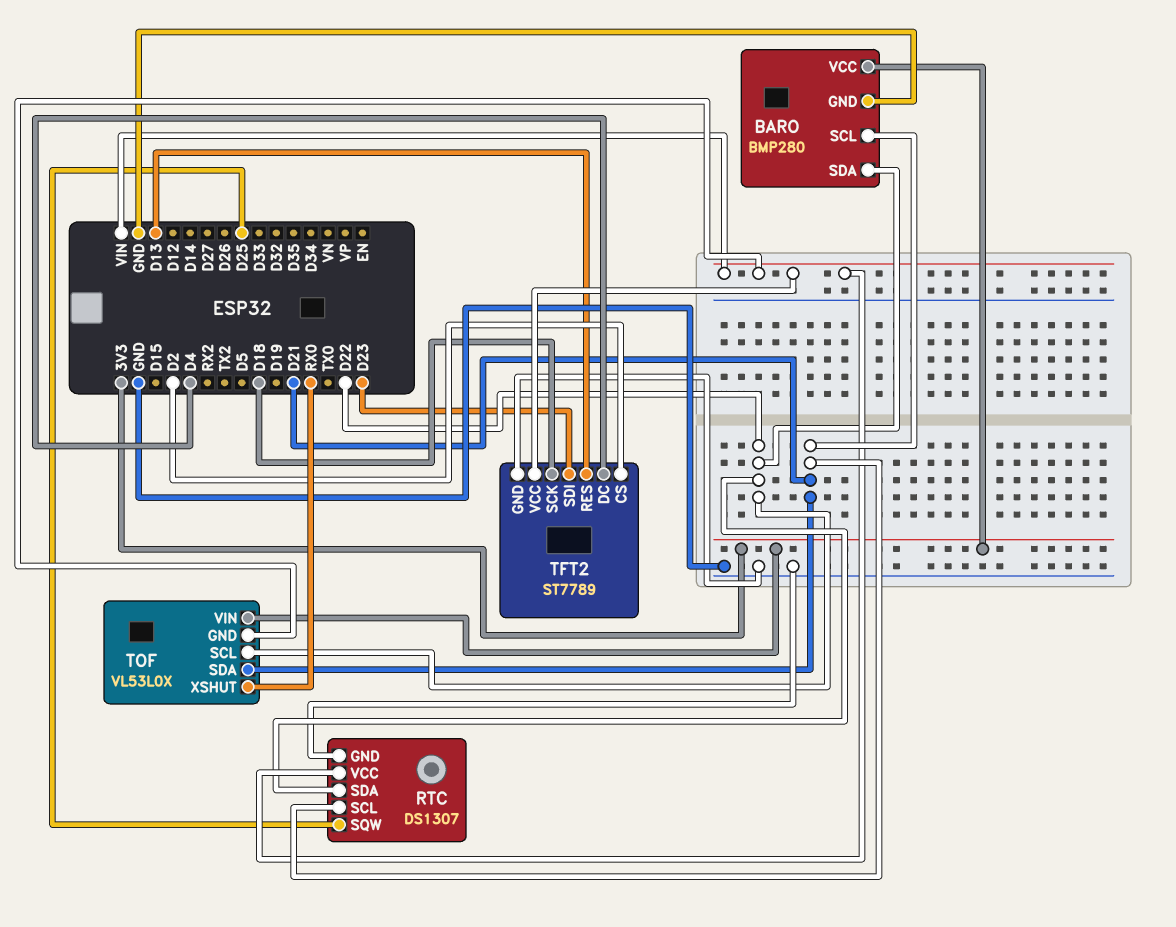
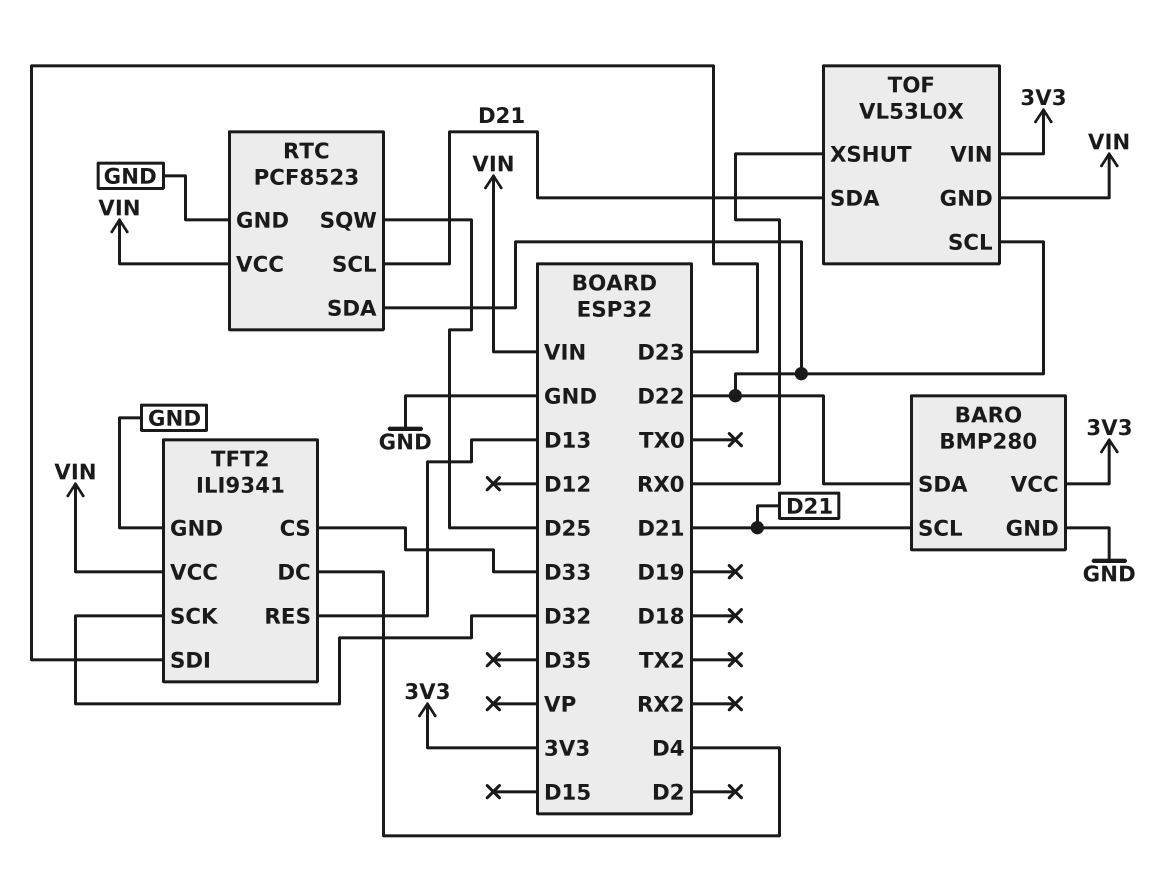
RTC: DS1307 -> PCF8523
TFT2: ST7789 -> ILI9341
TFT2 pin CS: D2 -> D33
TFT2 pin SCK: D18 -> D32

